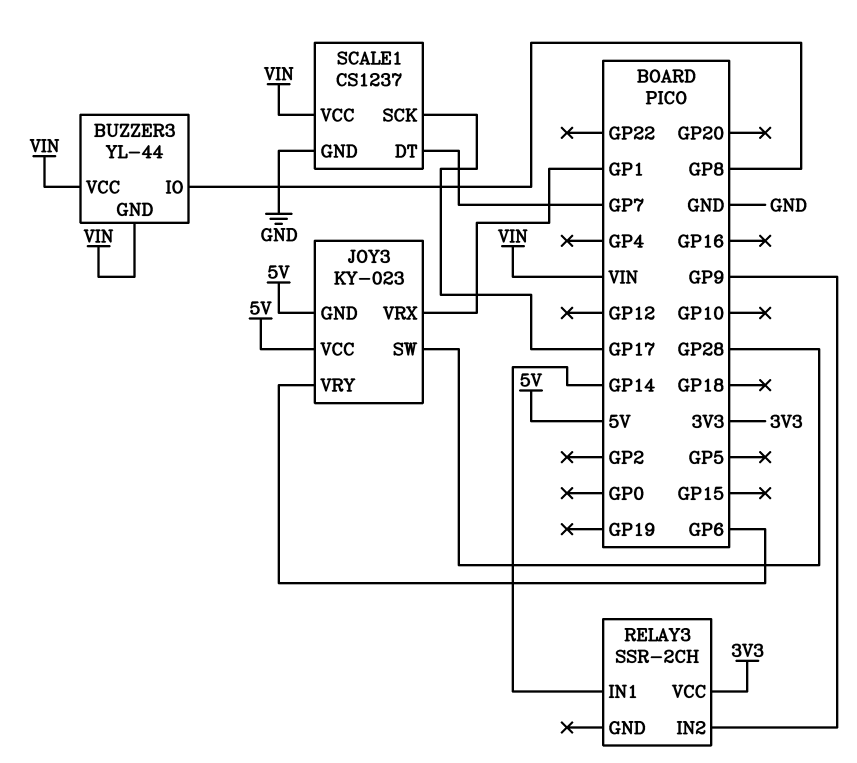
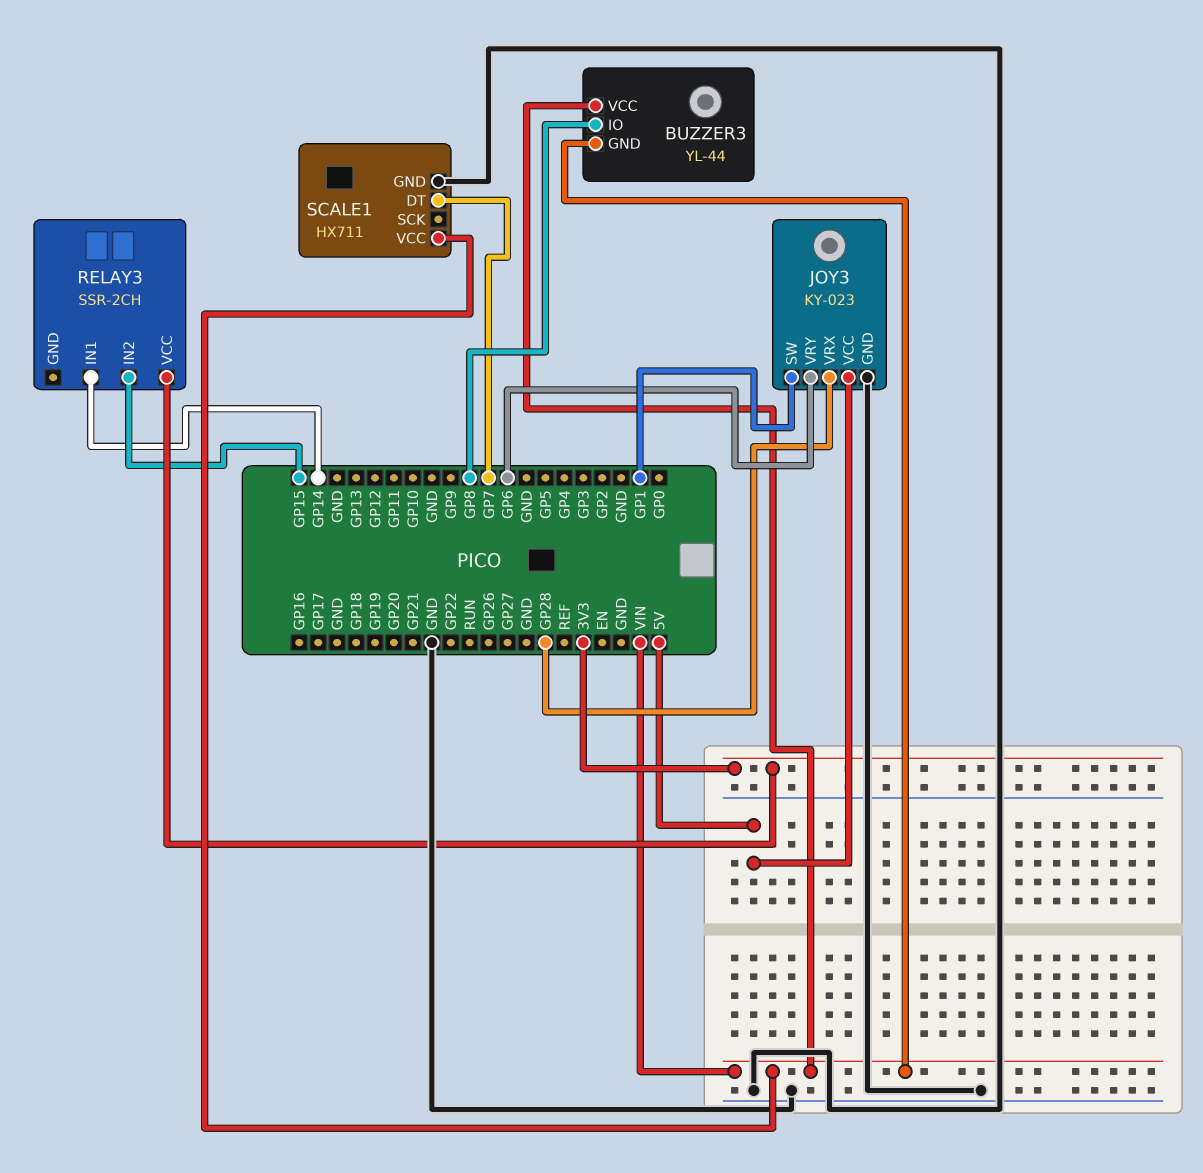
JOY3 pin GND: 5V -> GND
JOY3 pin SW: GP28 -> GP1
JOY3 pin VRX: GP1 -> GP28
RELAY3 pin IN2: GP9 -> GP15
SCALE1: CS1237 -> HX711
SCALE1 pin SCK: GP17 -> none

